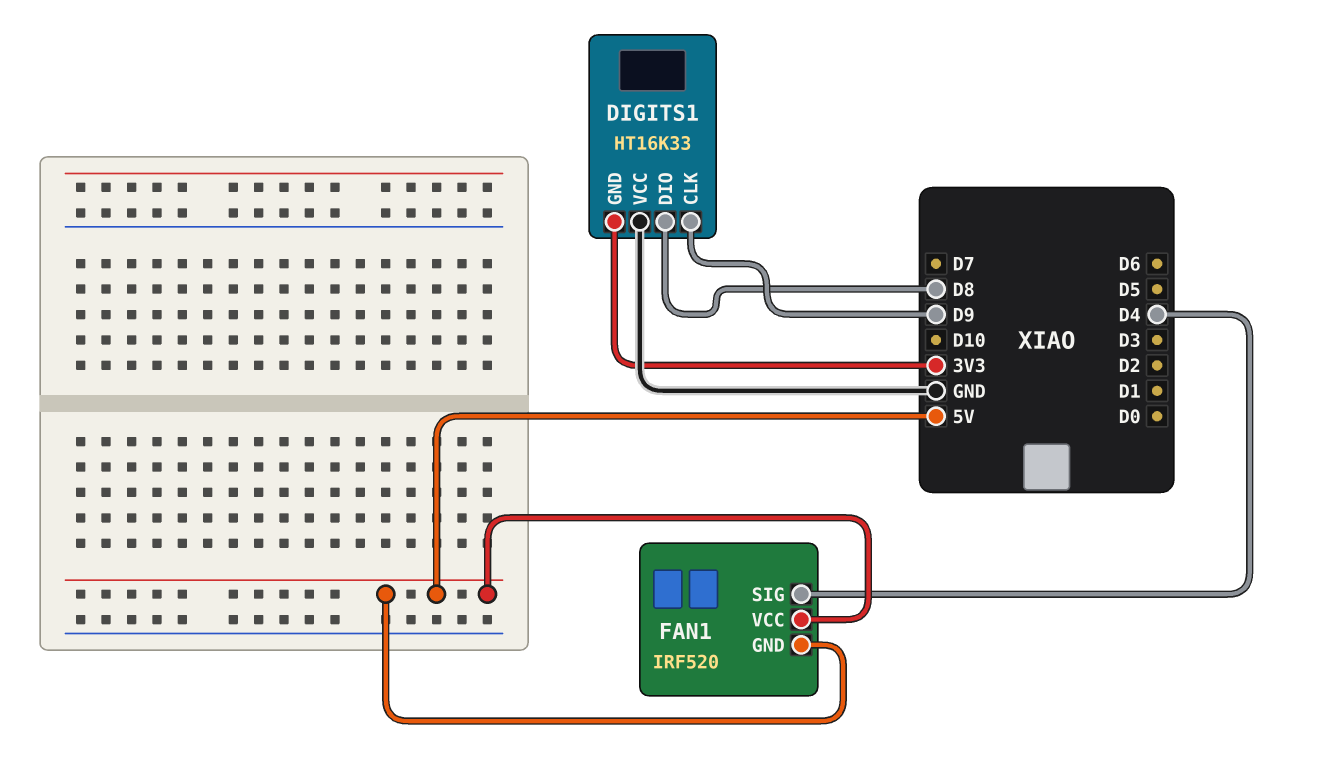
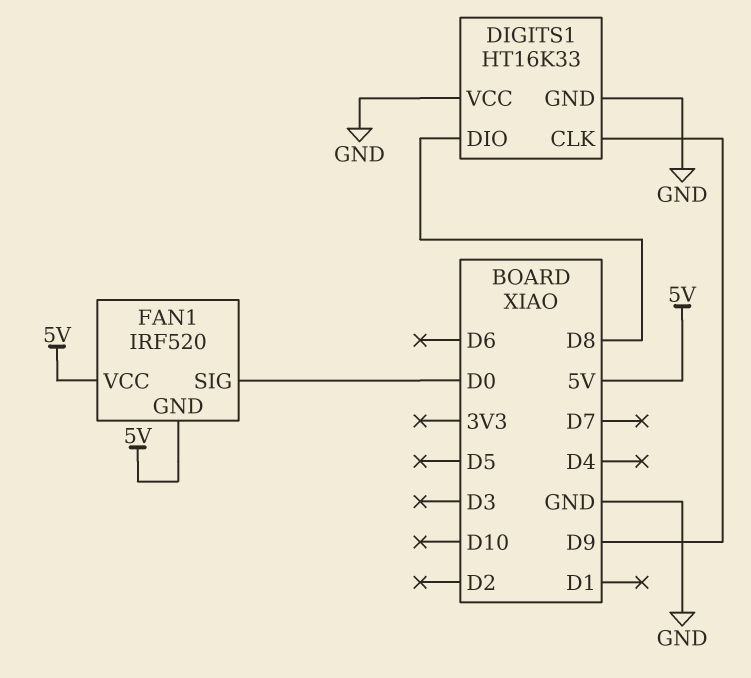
DIGITS1 pin GND: 3V3 -> GND
FAN1 pin SIG: D4 -> D0

